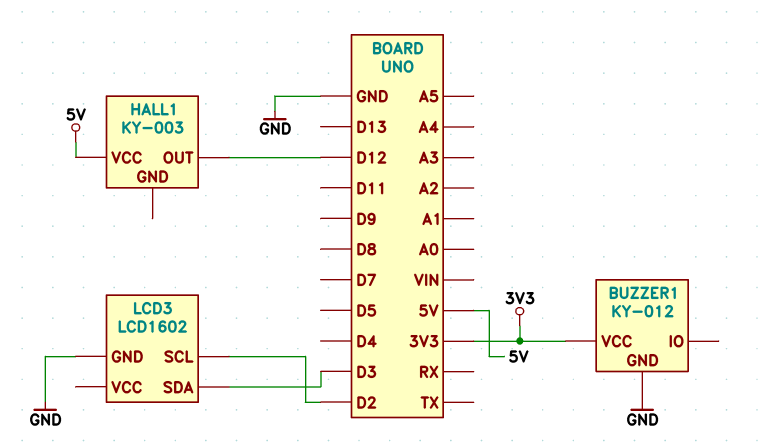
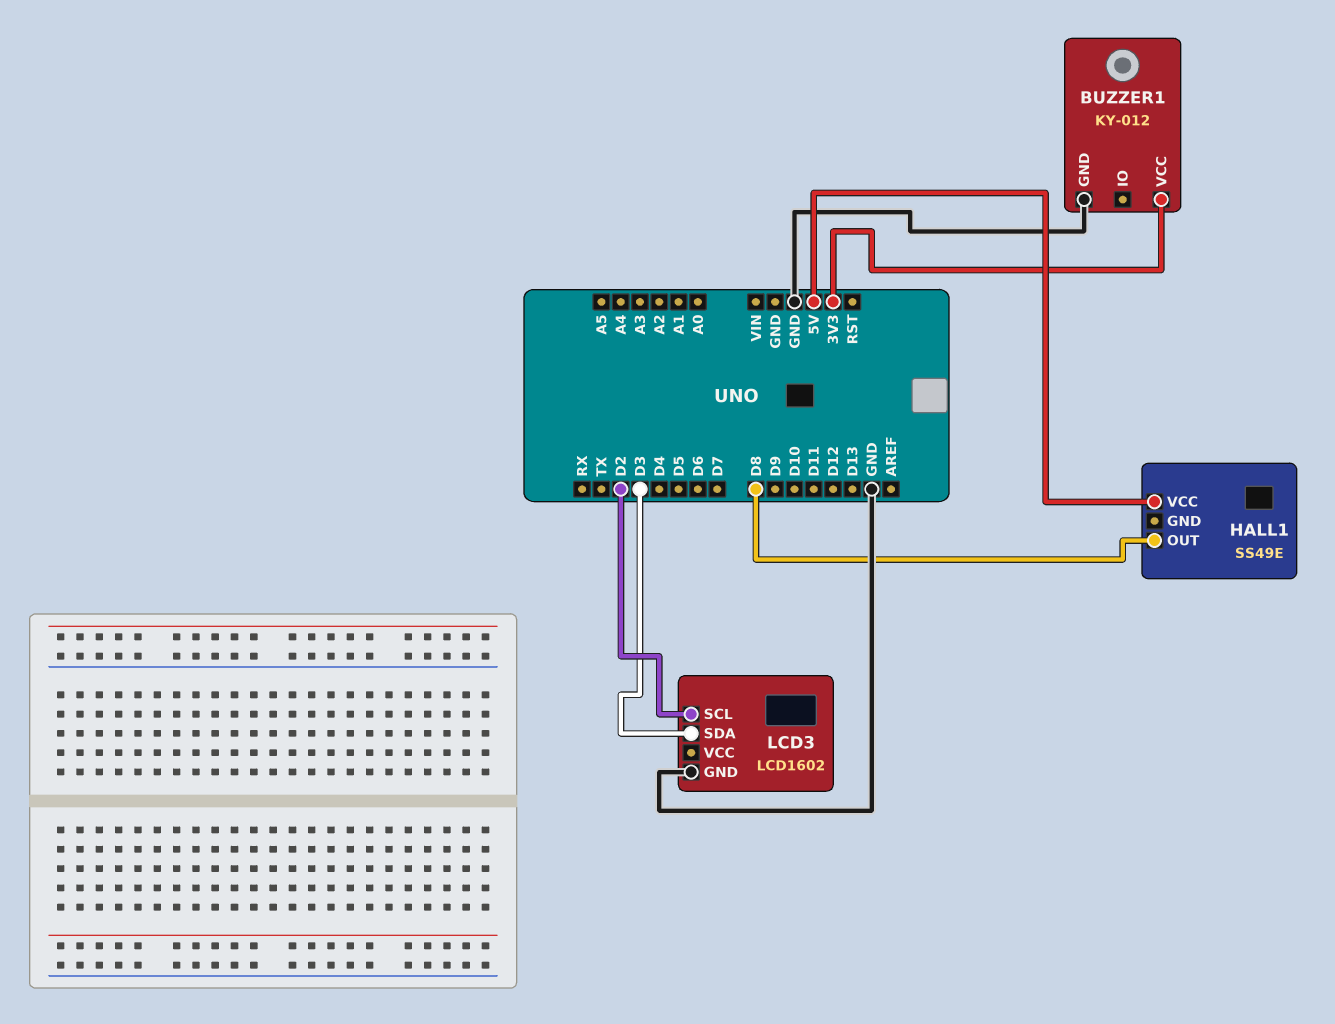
HALL1: KY-003 -> SS49E
HALL1 pin OUT: D12 -> D8

